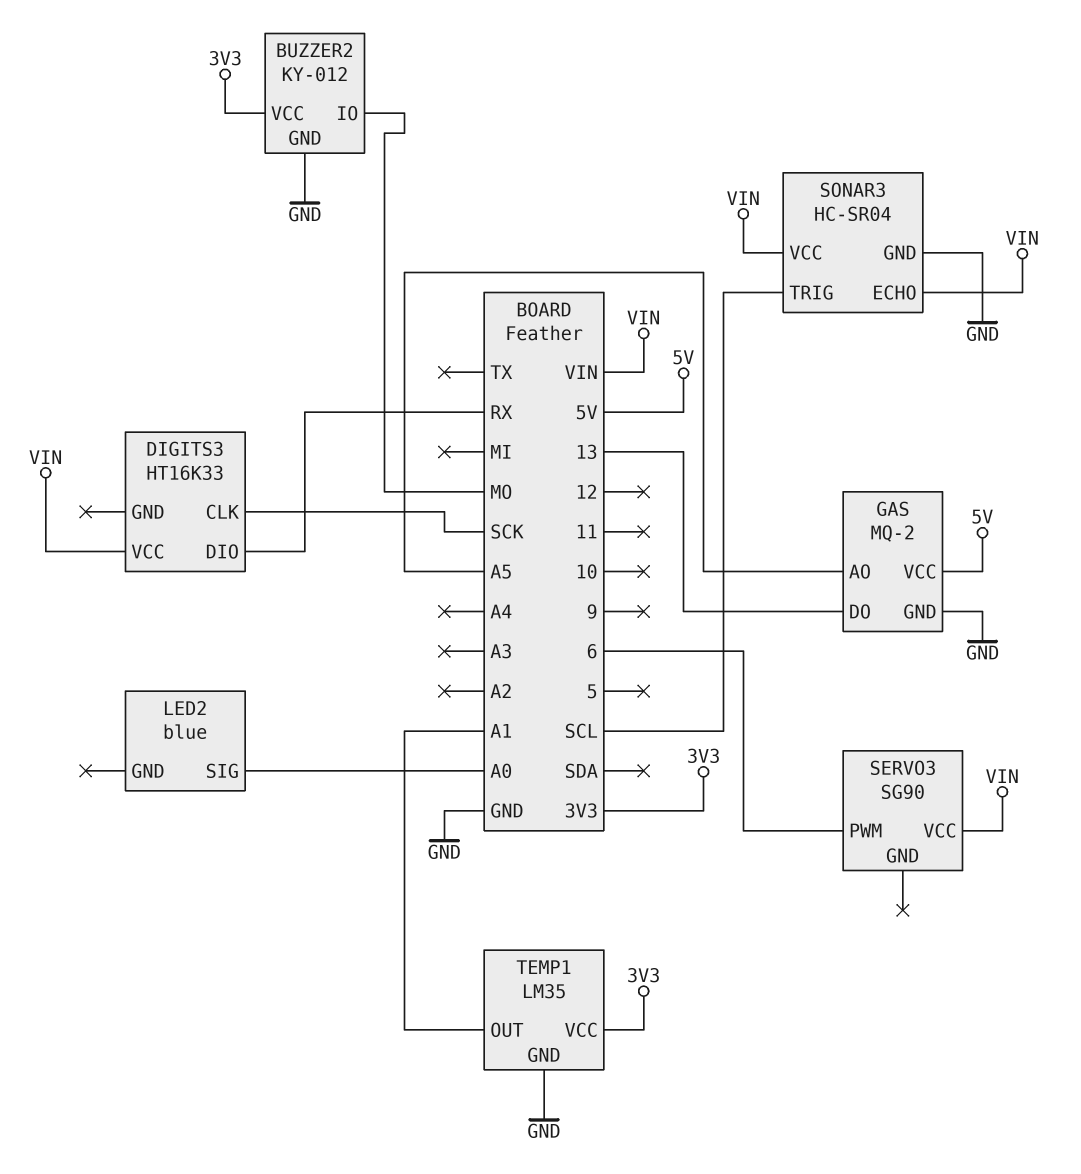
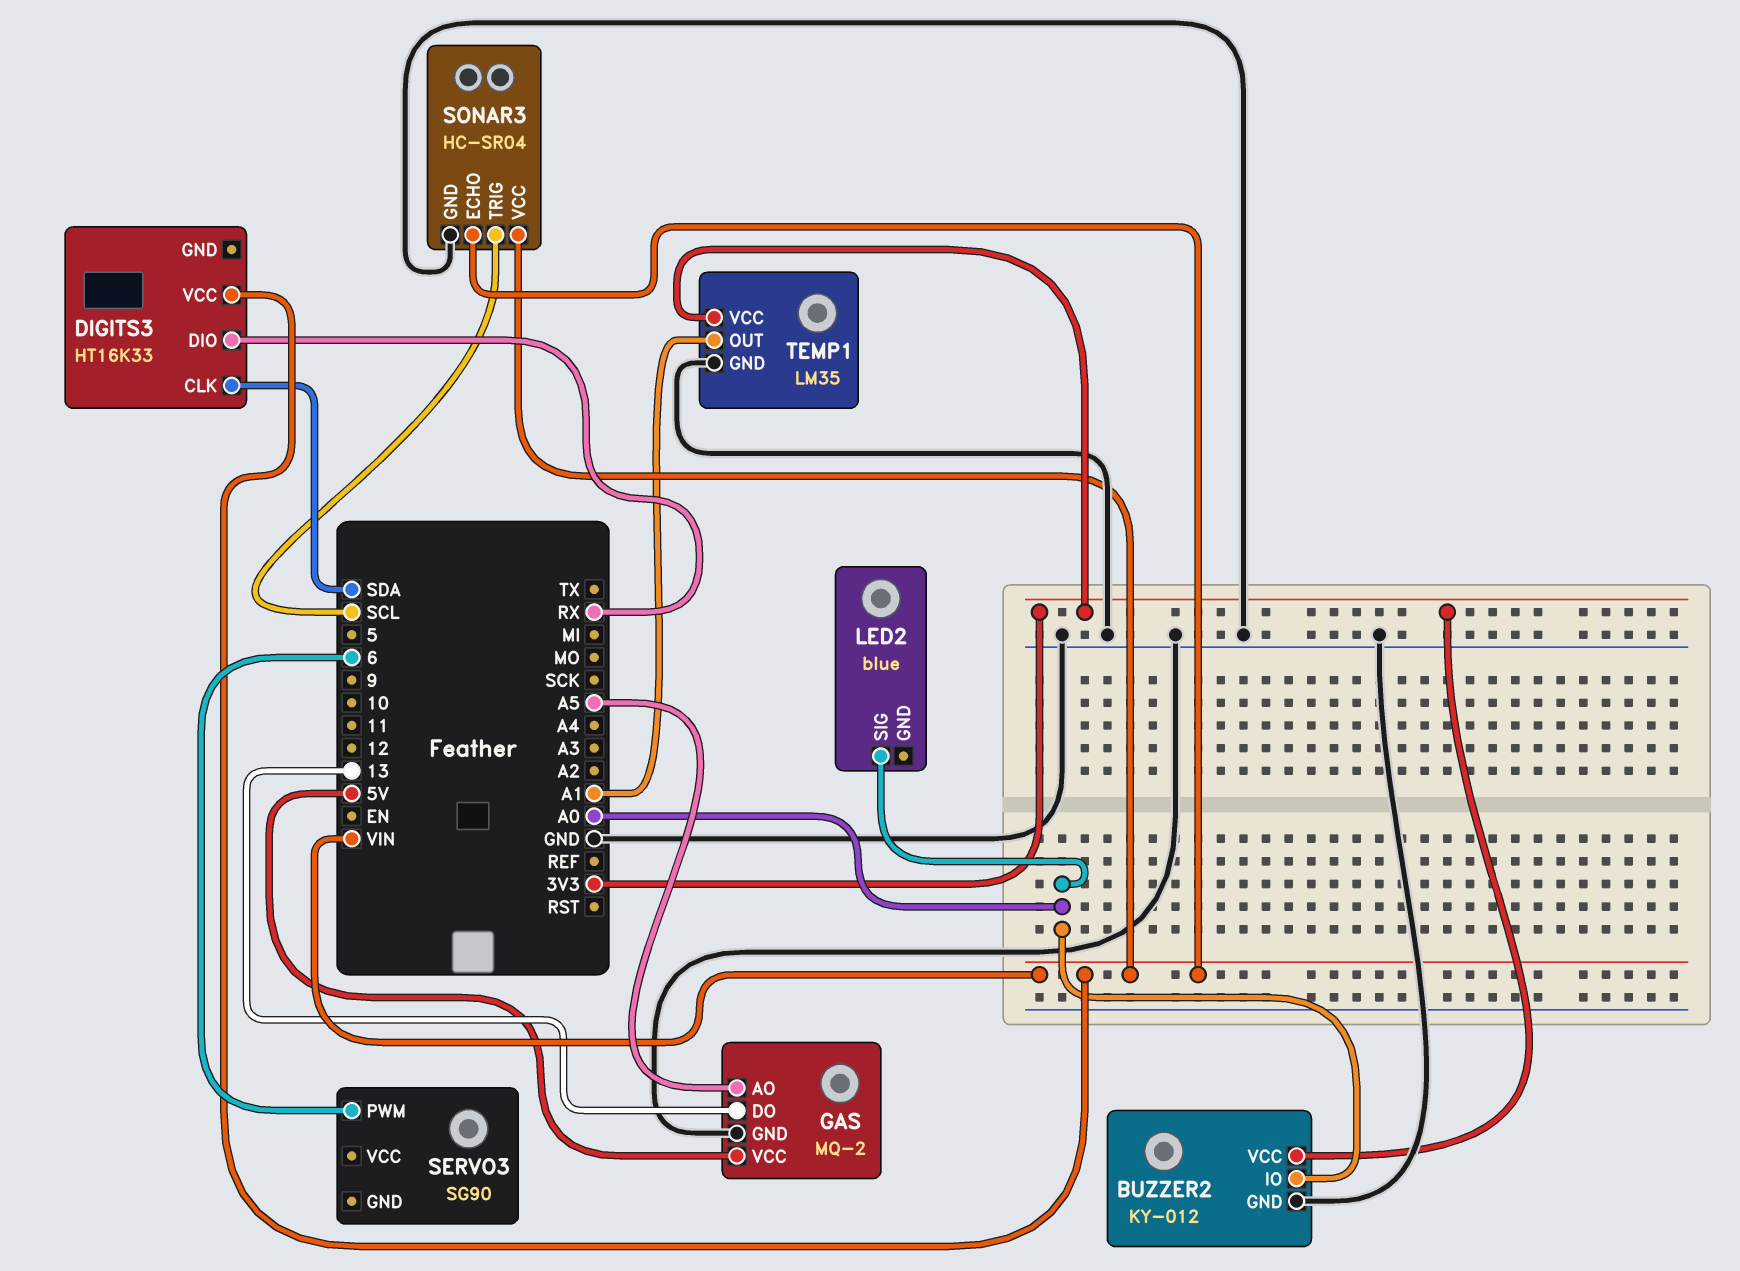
BUZZER2 pin IO: MO -> A0
DIGITS3 pin CLK: SCK -> SDA
SERVO3 pin VCC: VIN -> none

